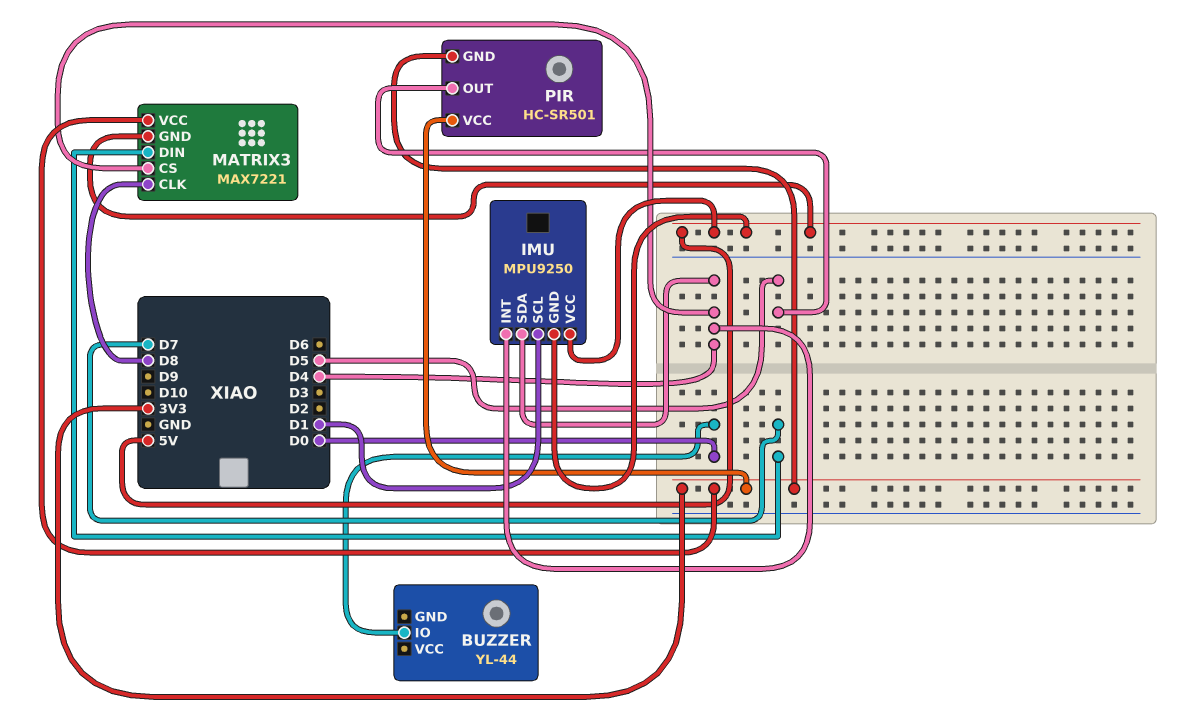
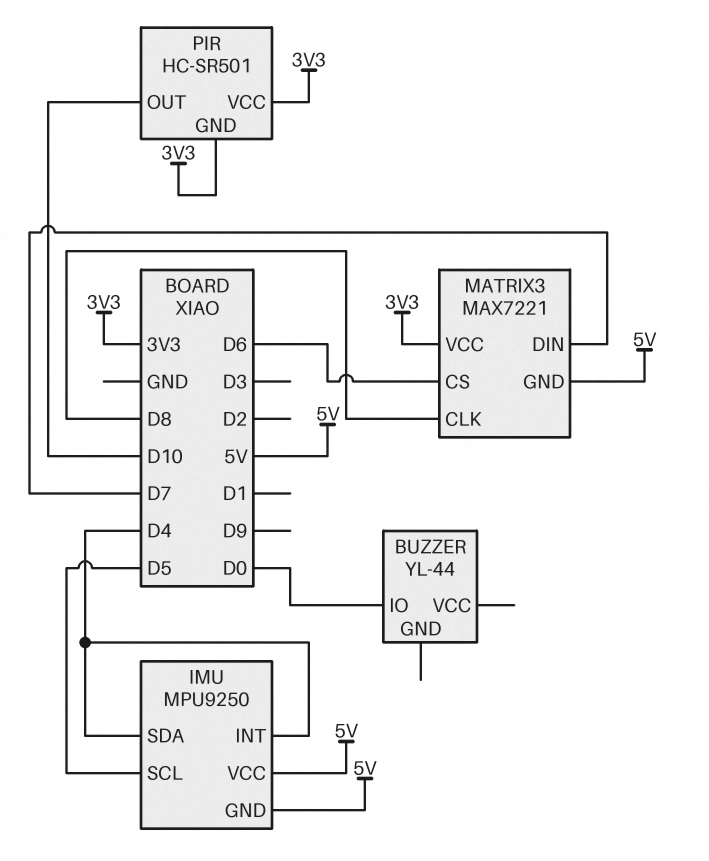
IMU pin SCL: D1 -> D5
MATRIX3 pin CS: D4 -> D6
PIR pin OUT: D5 -> D10

